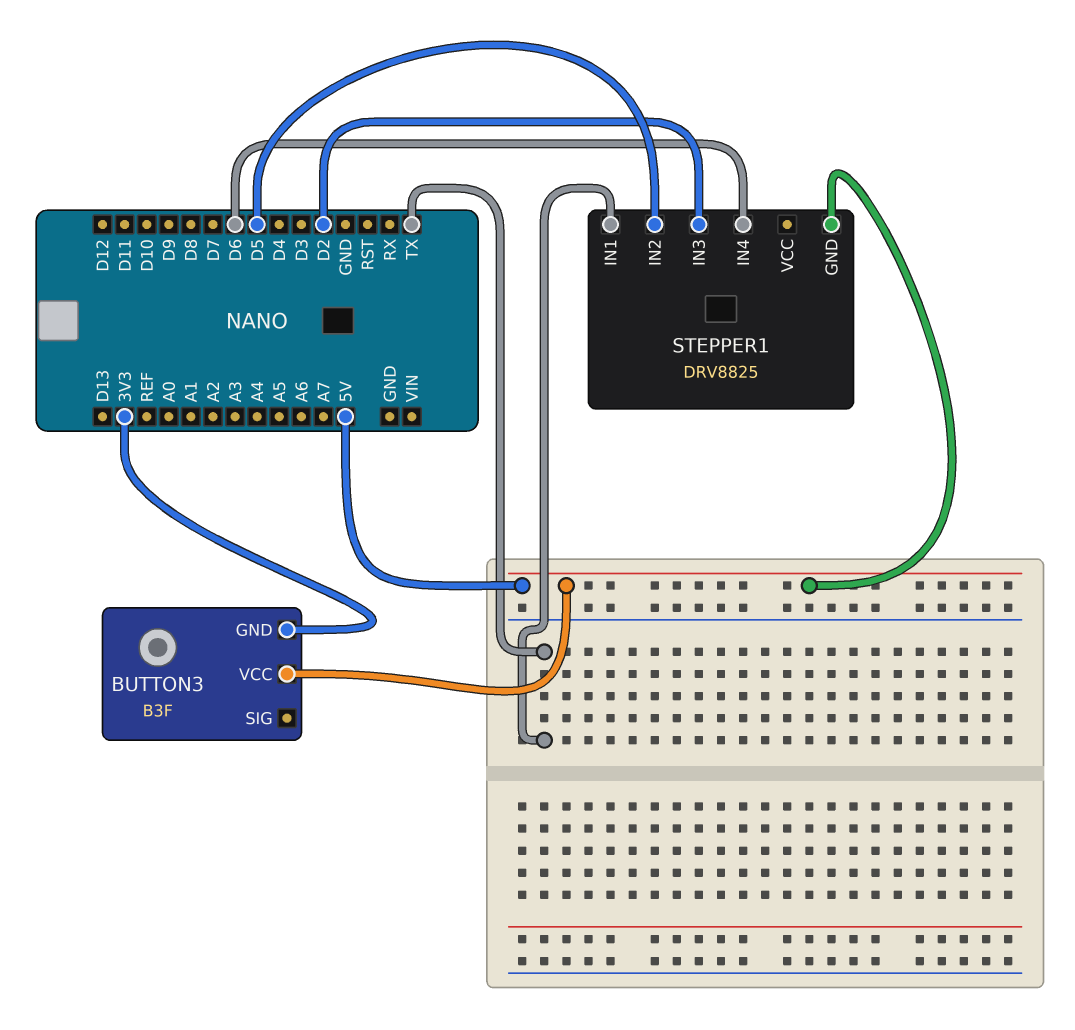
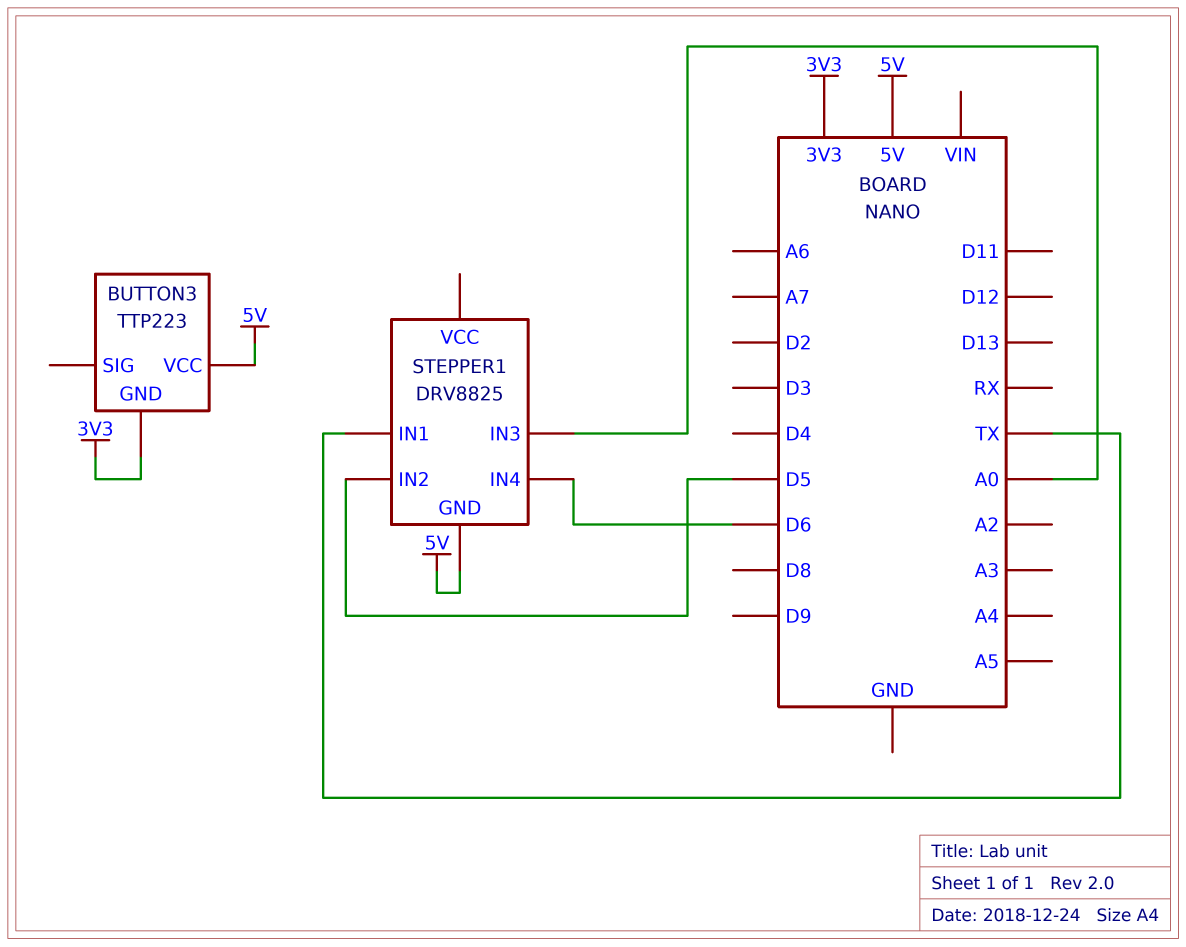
BUTTON3: B3F -> TTP223
STEPPER1 pin IN3: D2 -> A0

